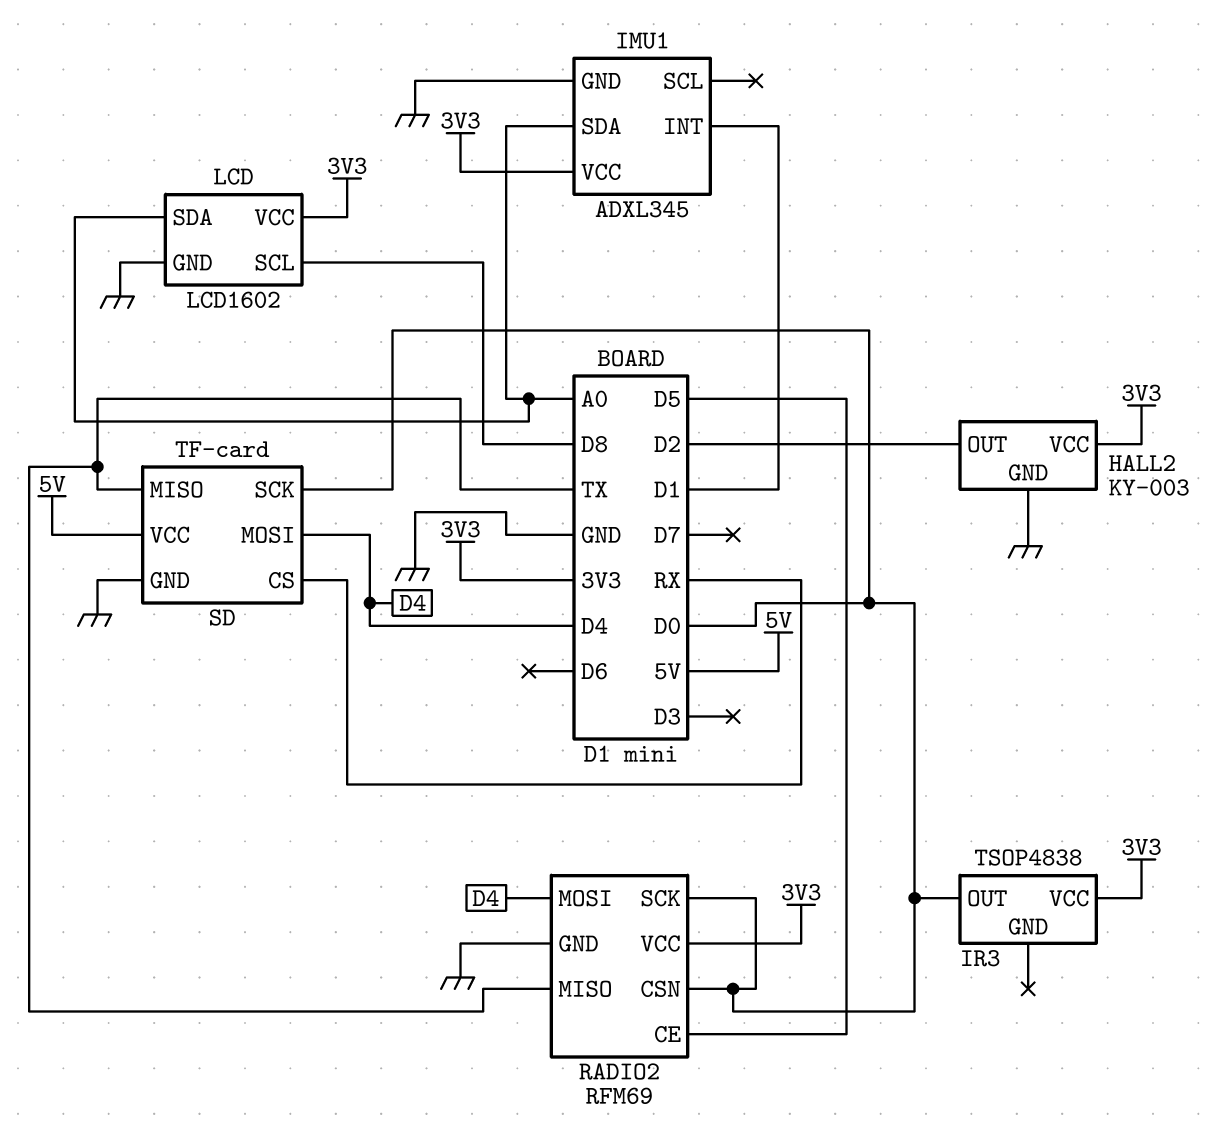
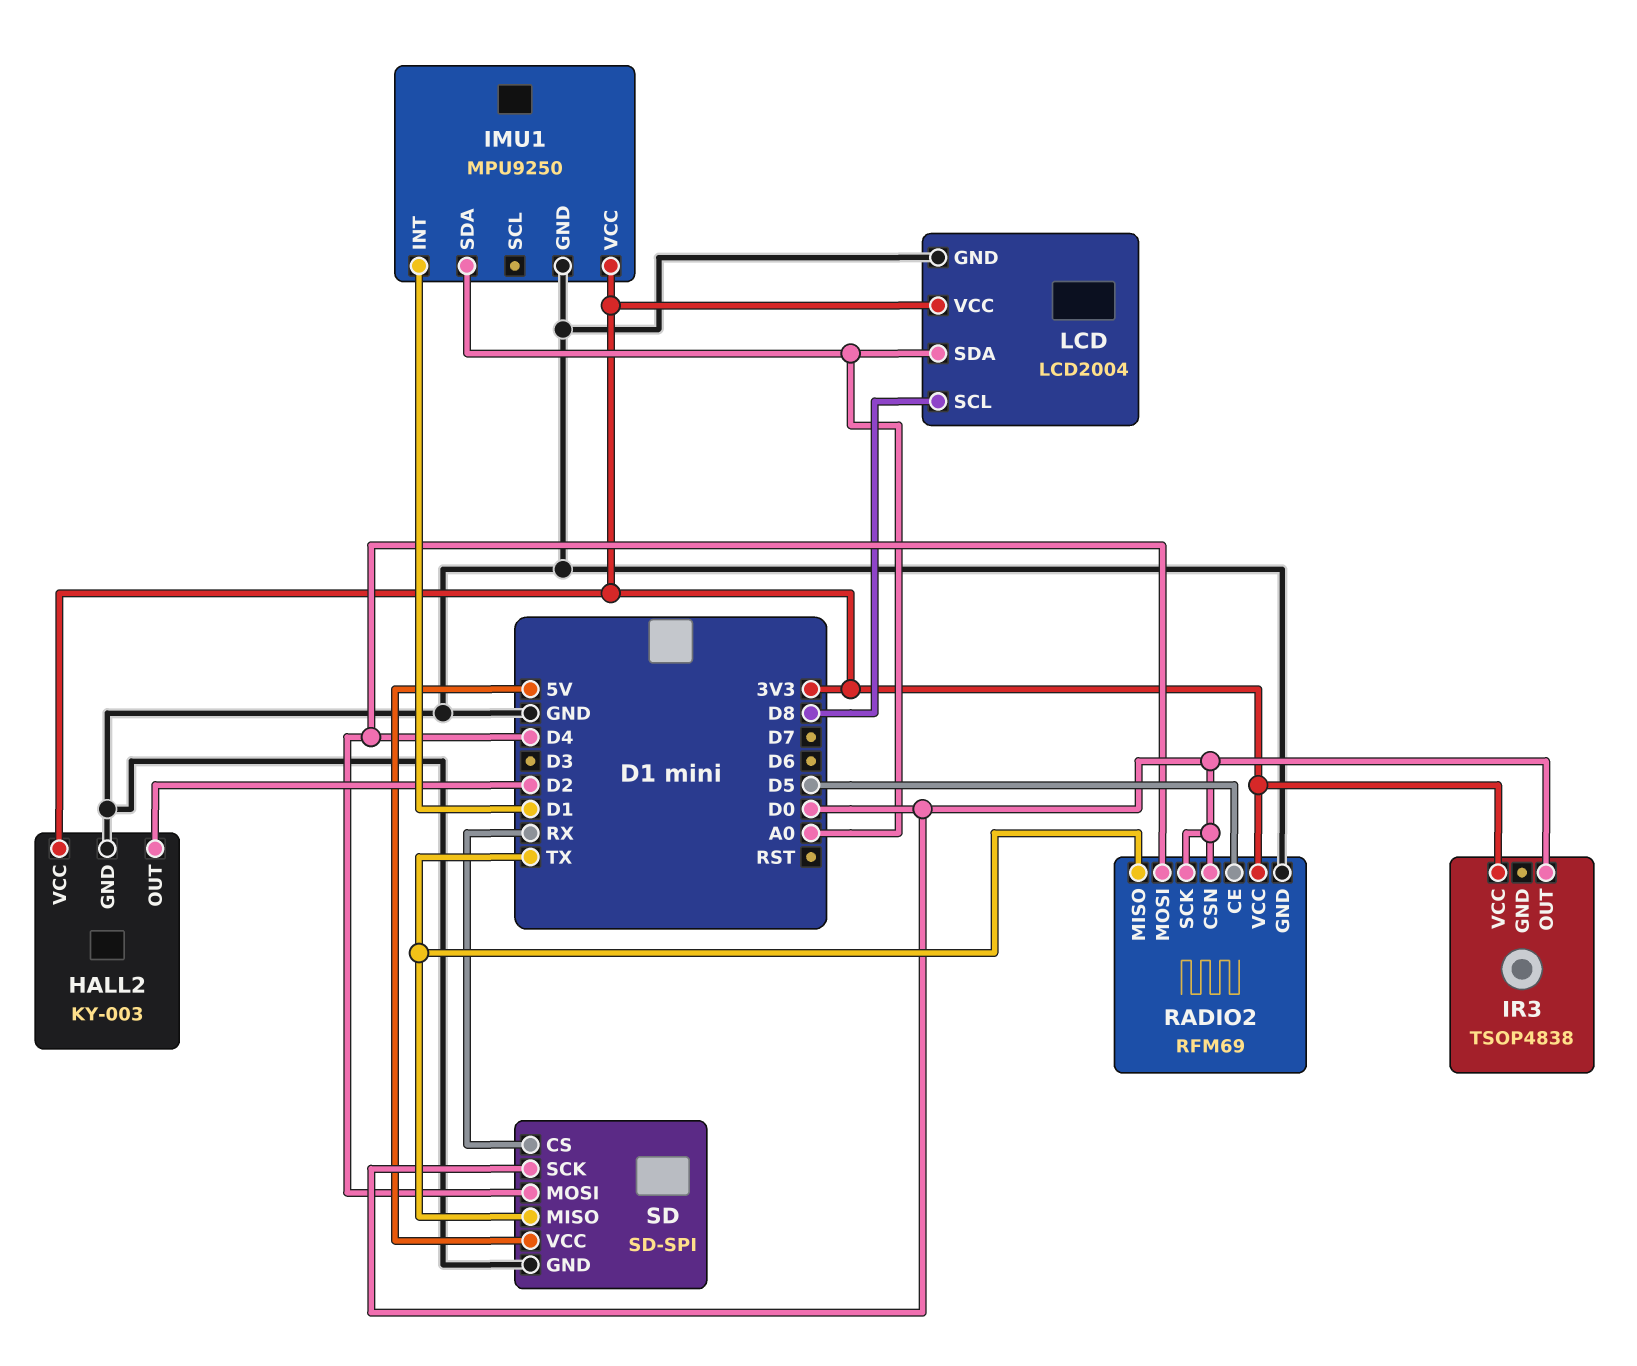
IMU1: ADXL345 -> MPU9250
LCD: LCD1602 -> LCD2004
SD: TF-card -> SD-SPI

